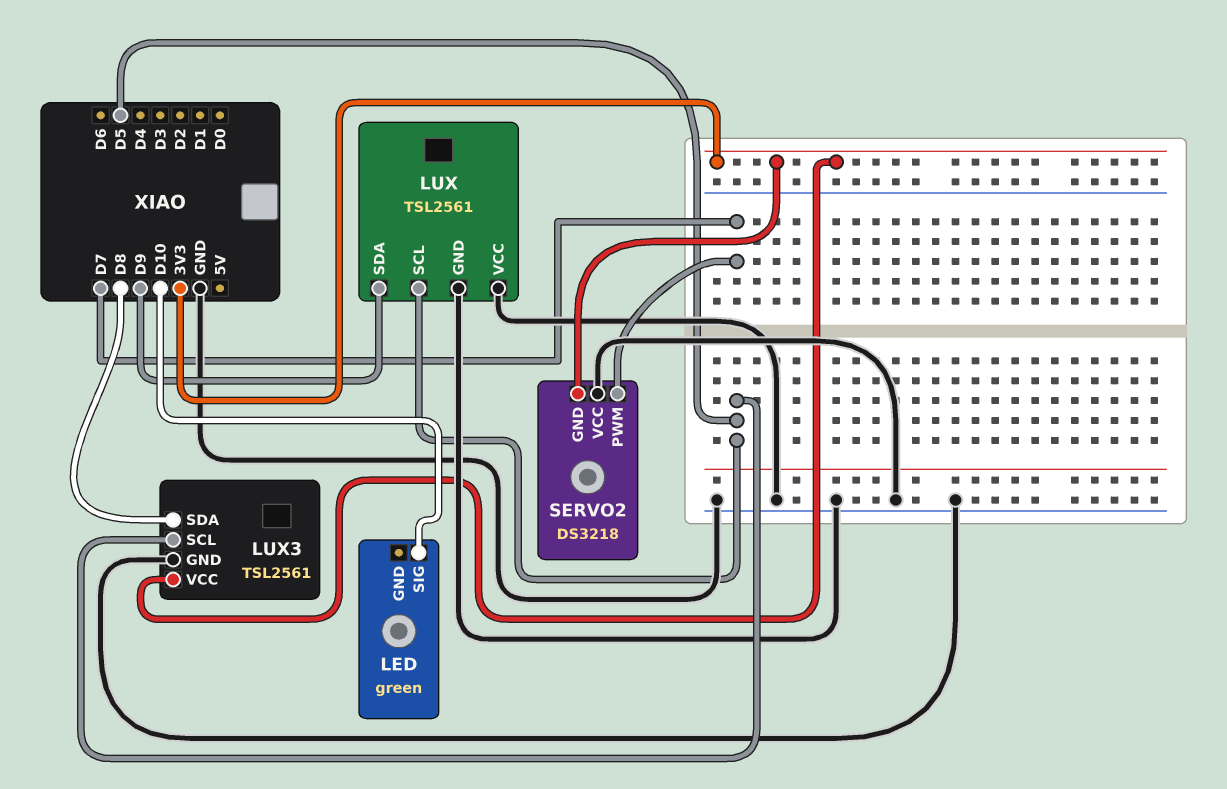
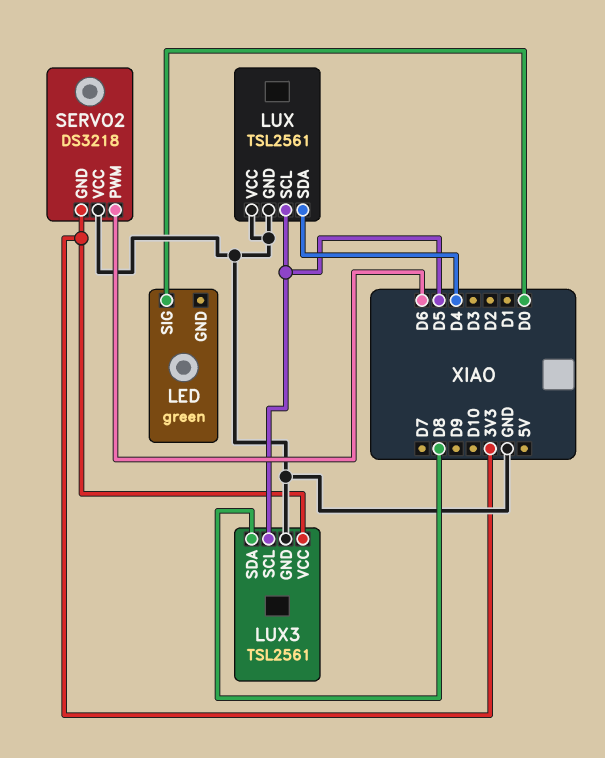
LED pin SIG: D10 -> D0
LUX pin SDA: D9 -> D4
SERVO2 pin PWM: D7 -> D6

